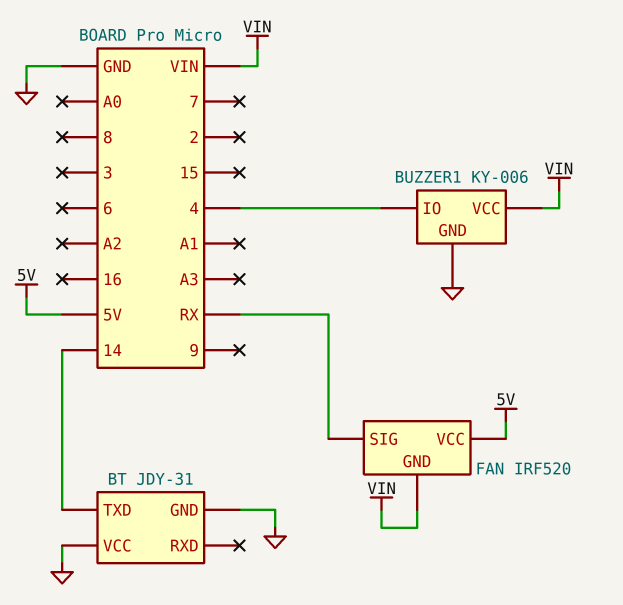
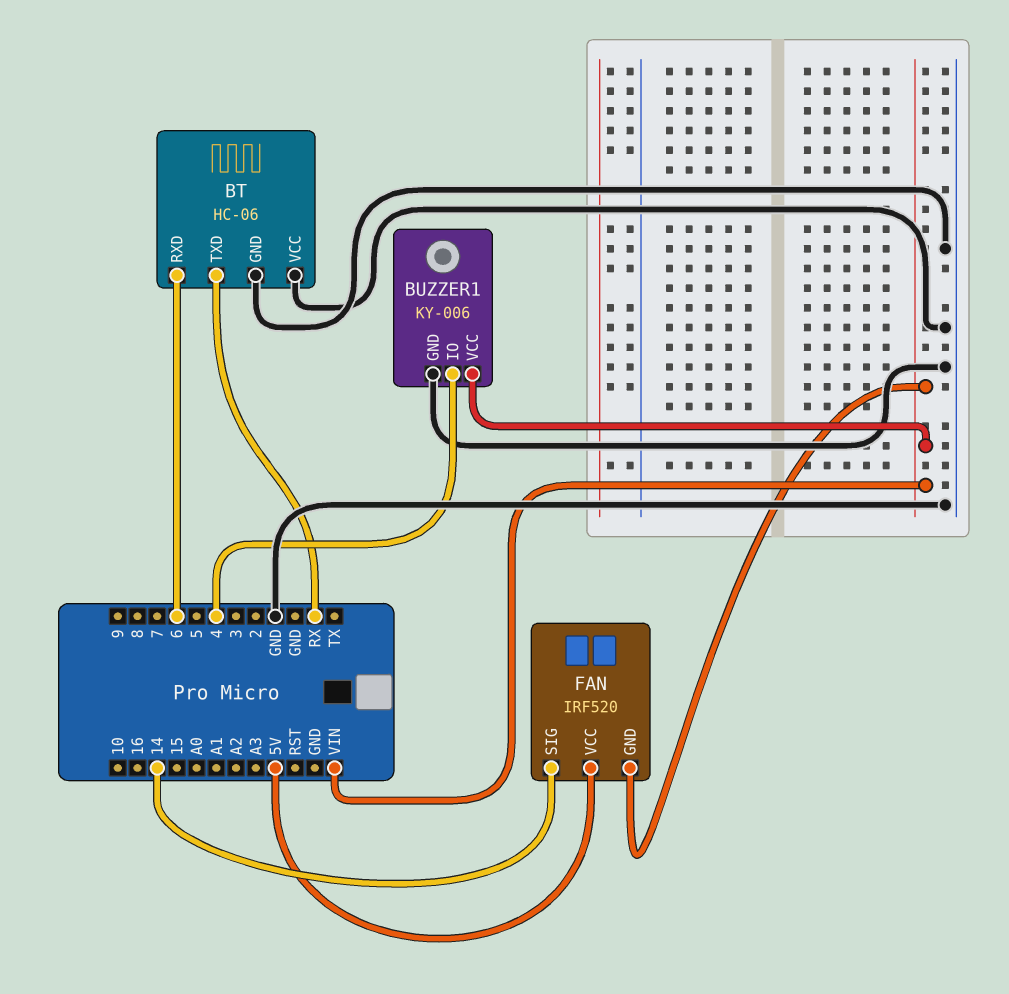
BT: JDY-31 -> HC-06
BT pin RXD: none -> 6
BT pin TXD: 14 -> RX
FAN pin SIG: RX -> 14

